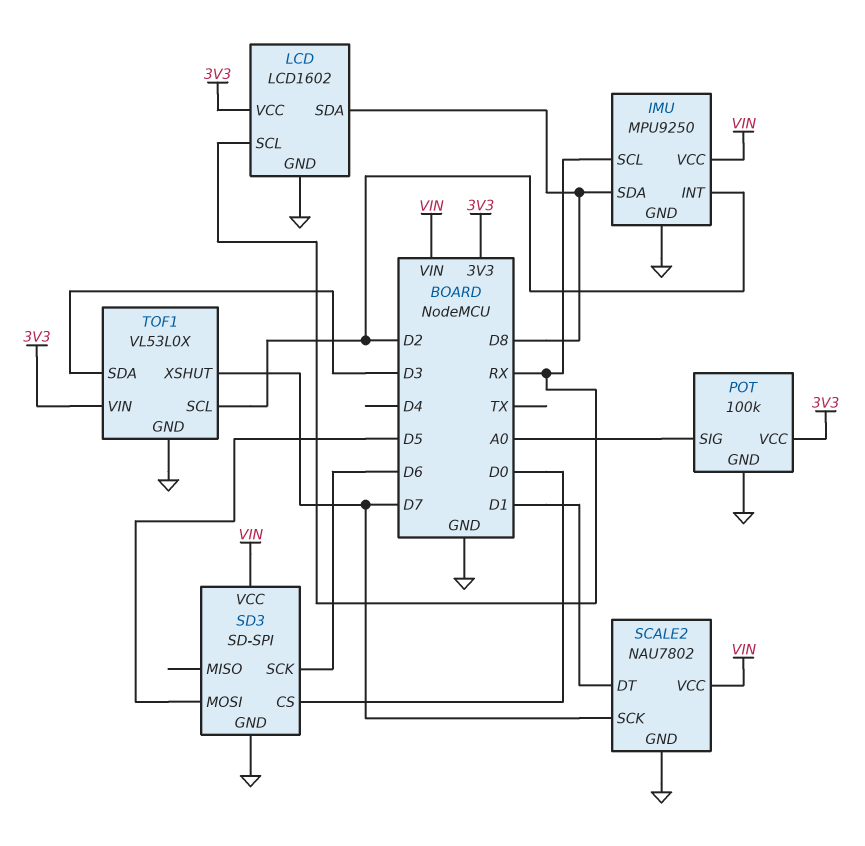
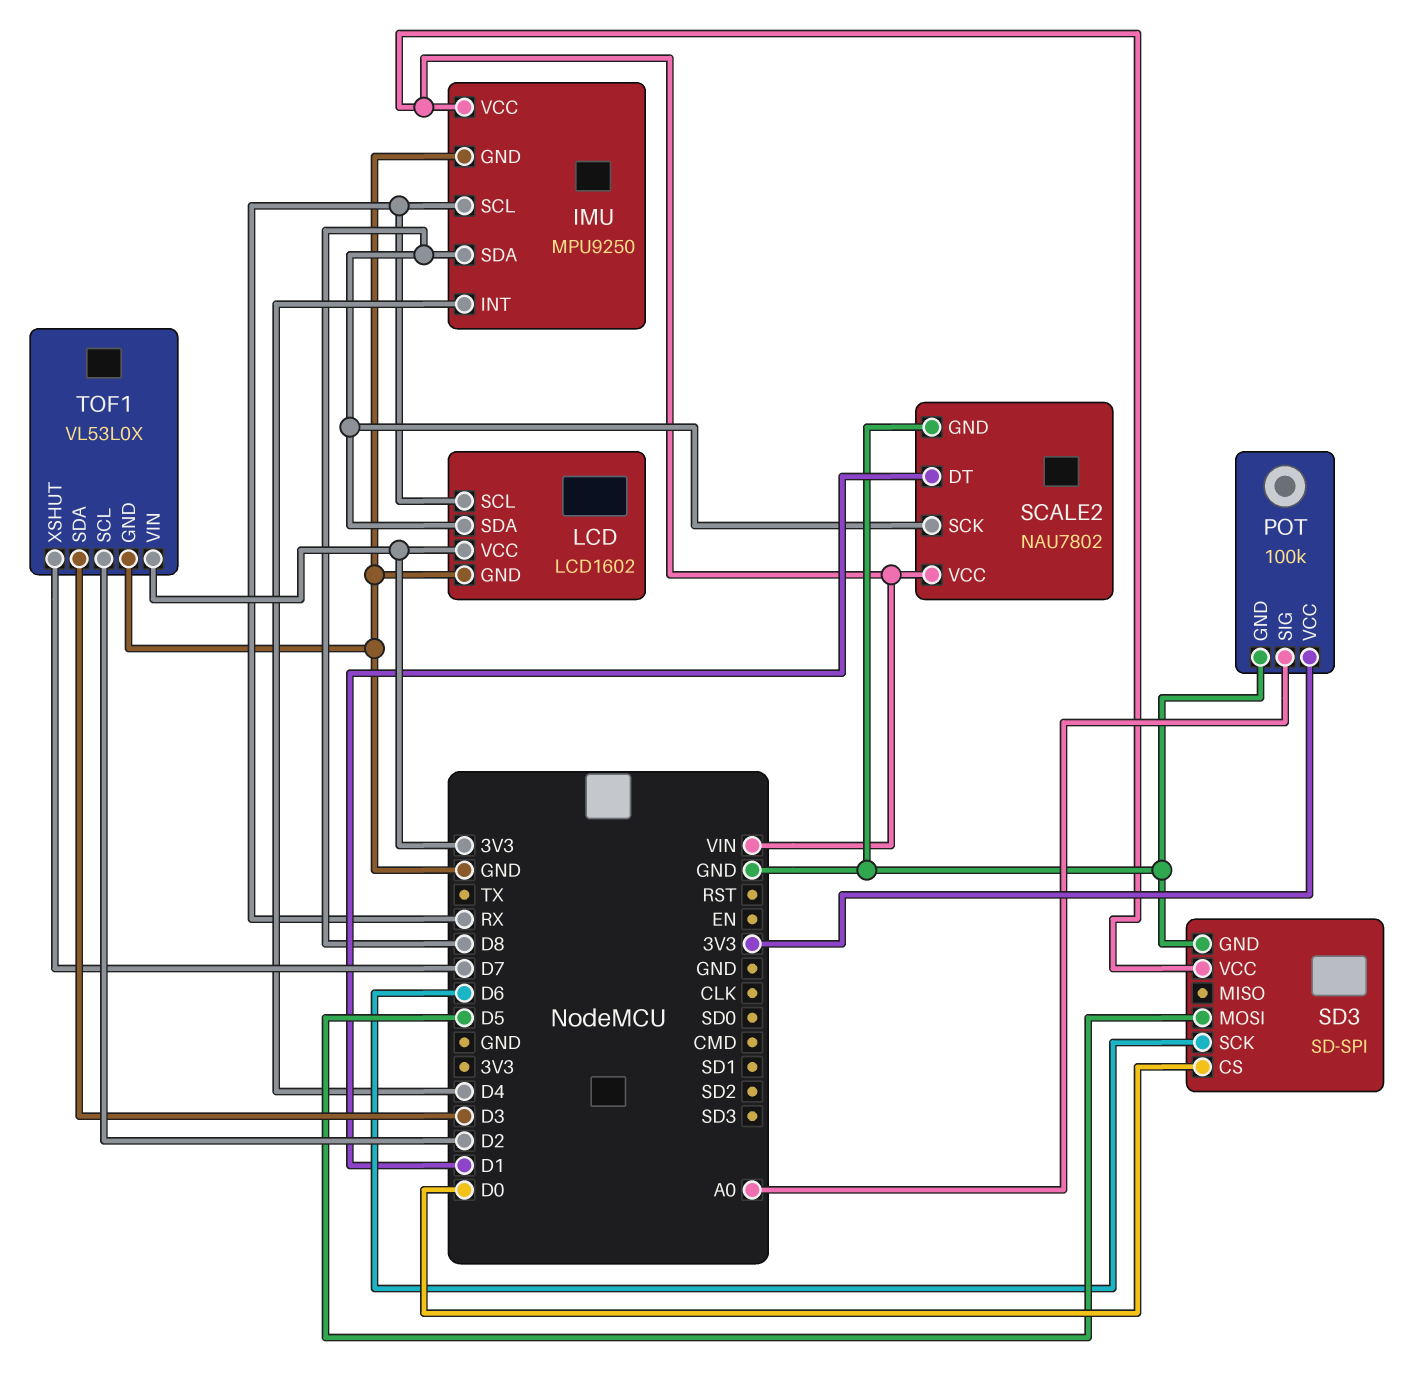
IMU pin INT: D2 -> D4
SCALE2 pin SCK: D7 -> D8

